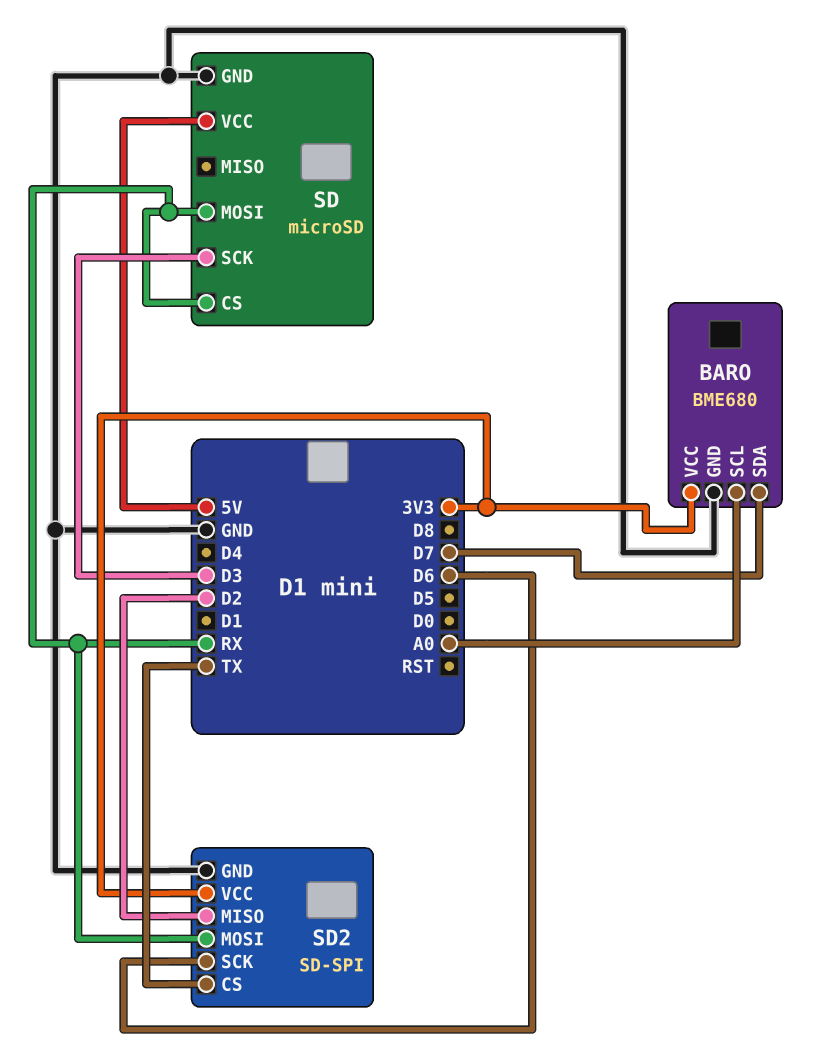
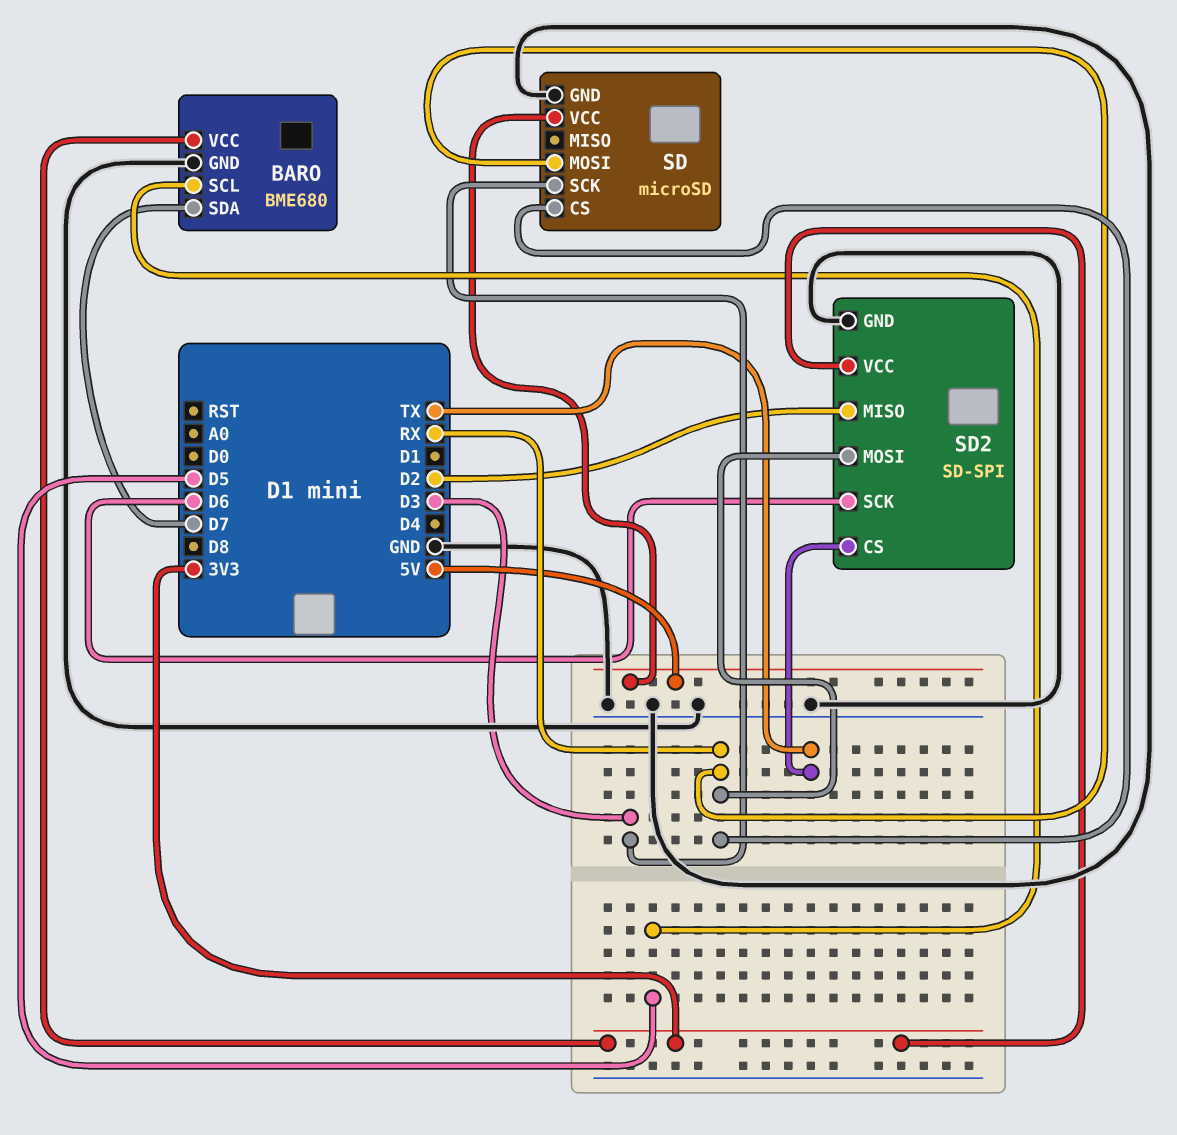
BARO pin SCL: A0 -> D5

